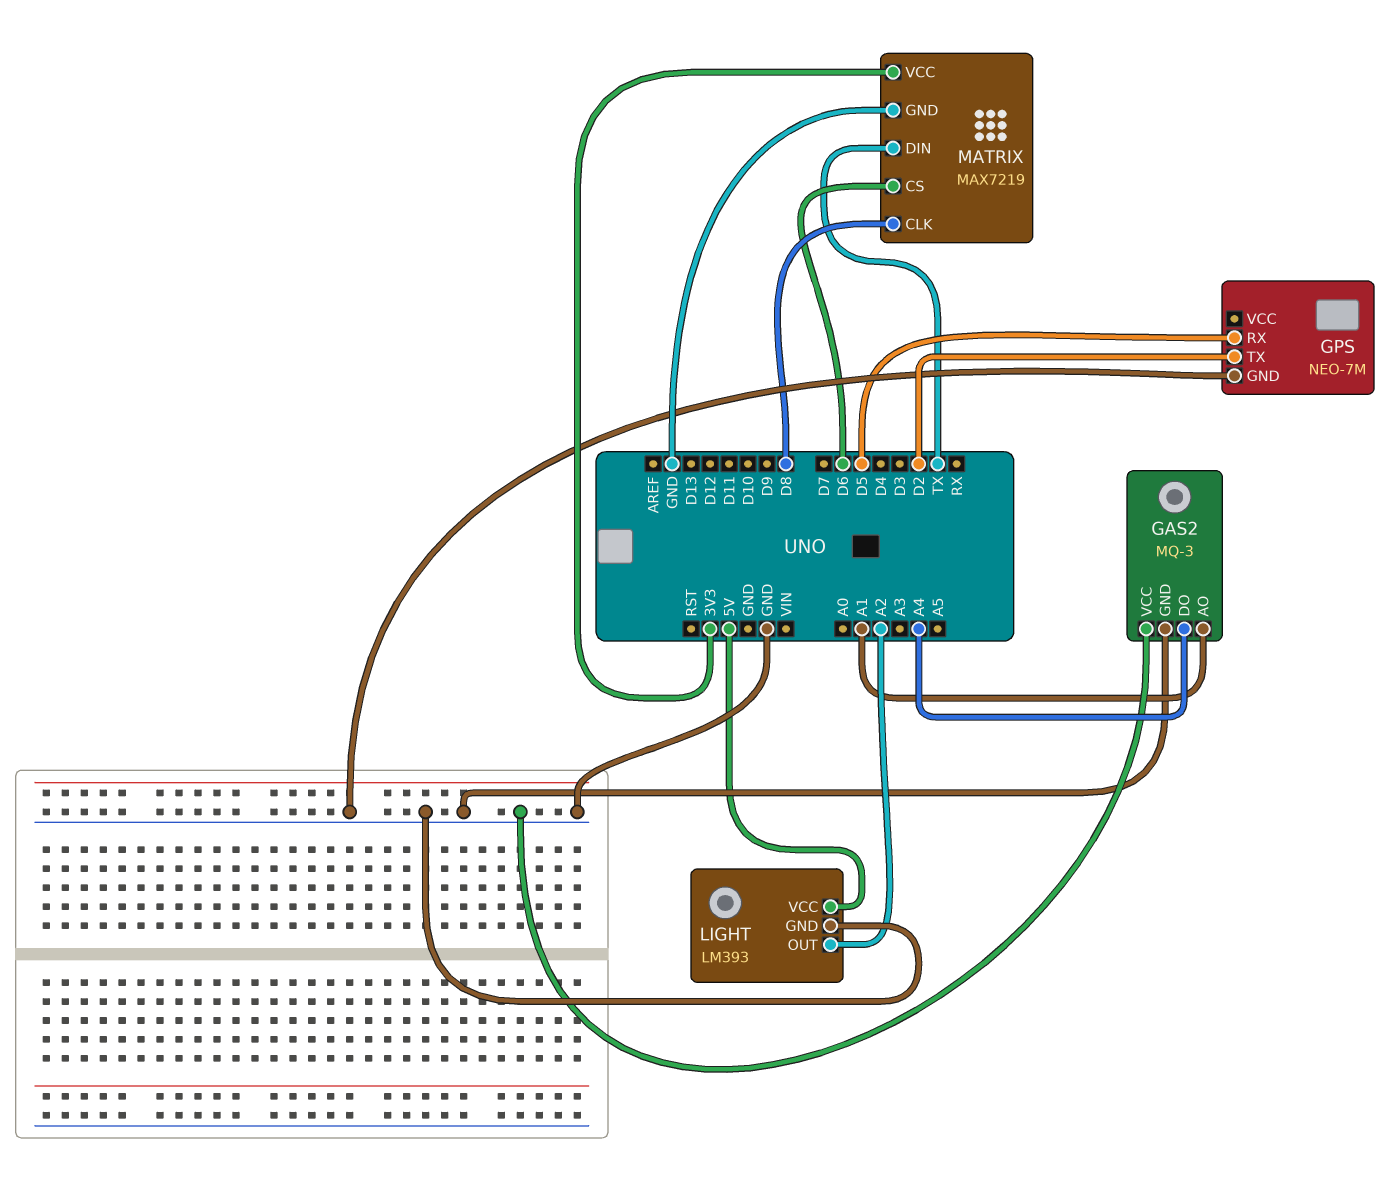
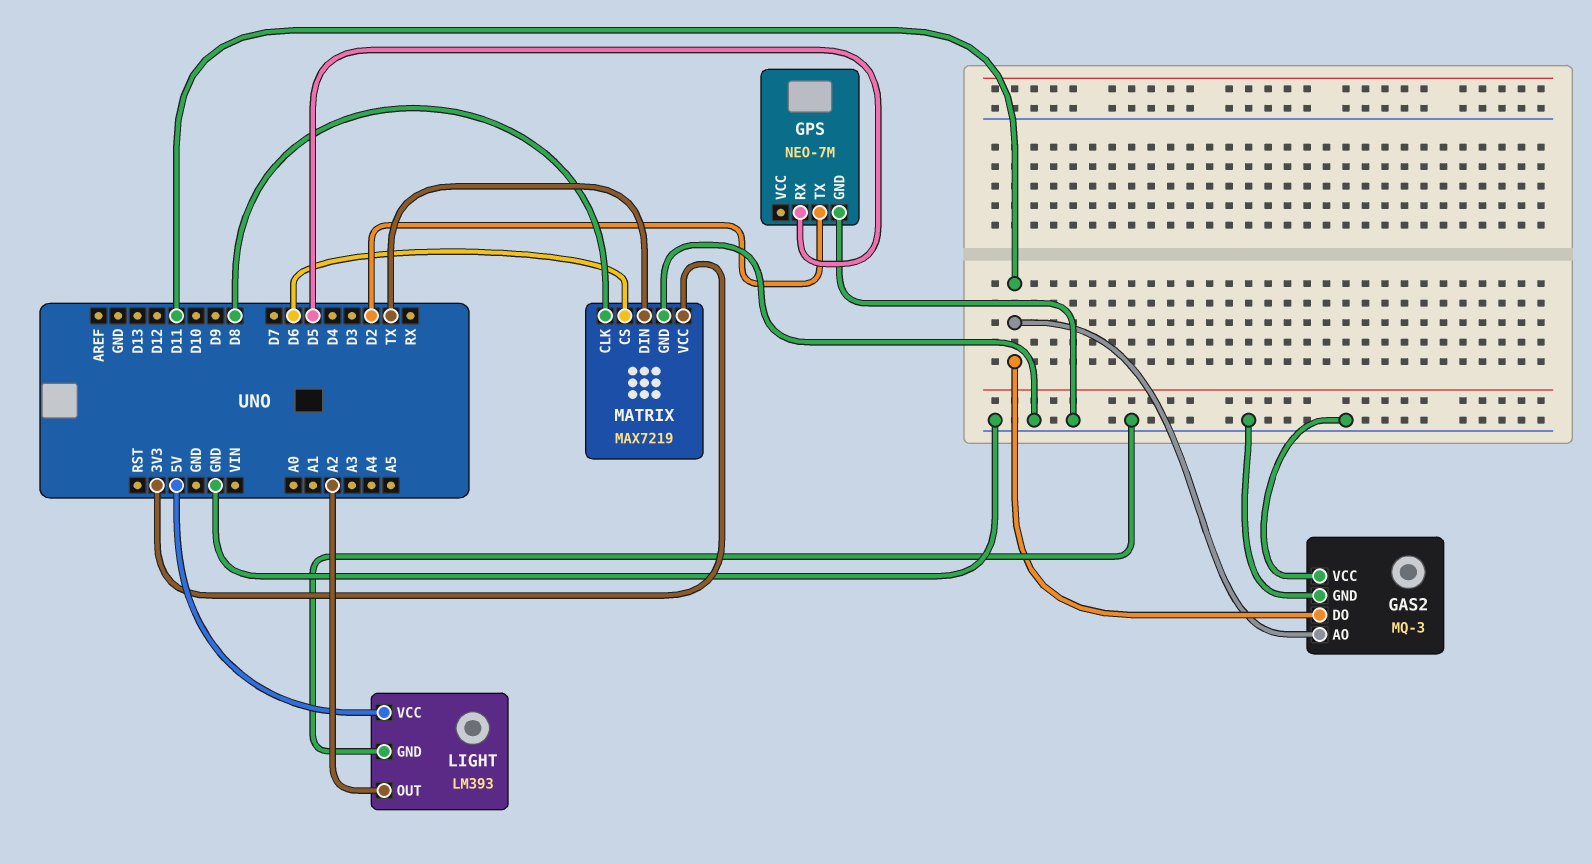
GAS2 pin AO: A1 -> D11
GAS2 pin DO: A4 -> D11

